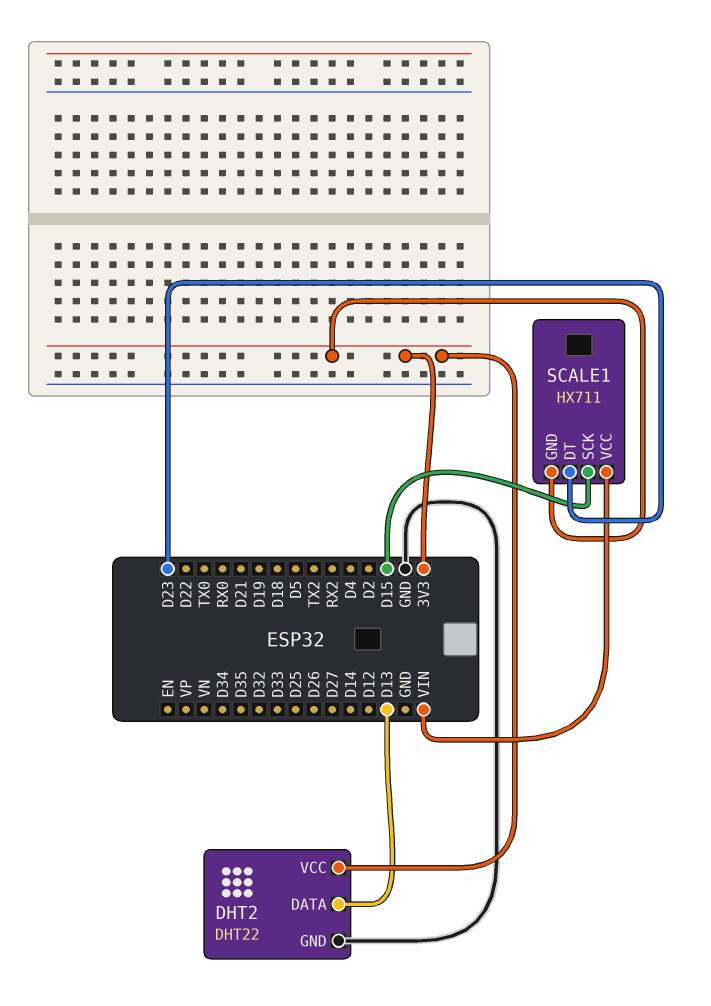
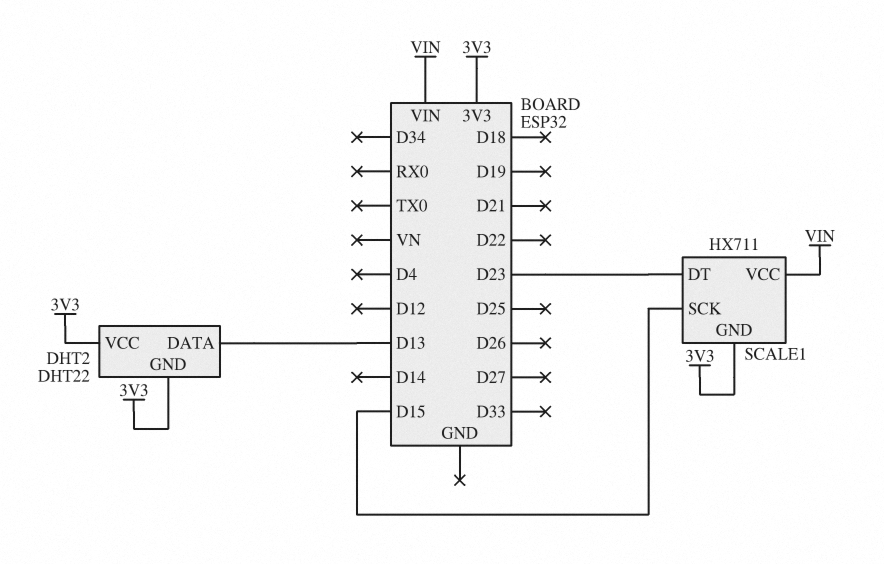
DHT2 pin GND: GND -> 3V3

